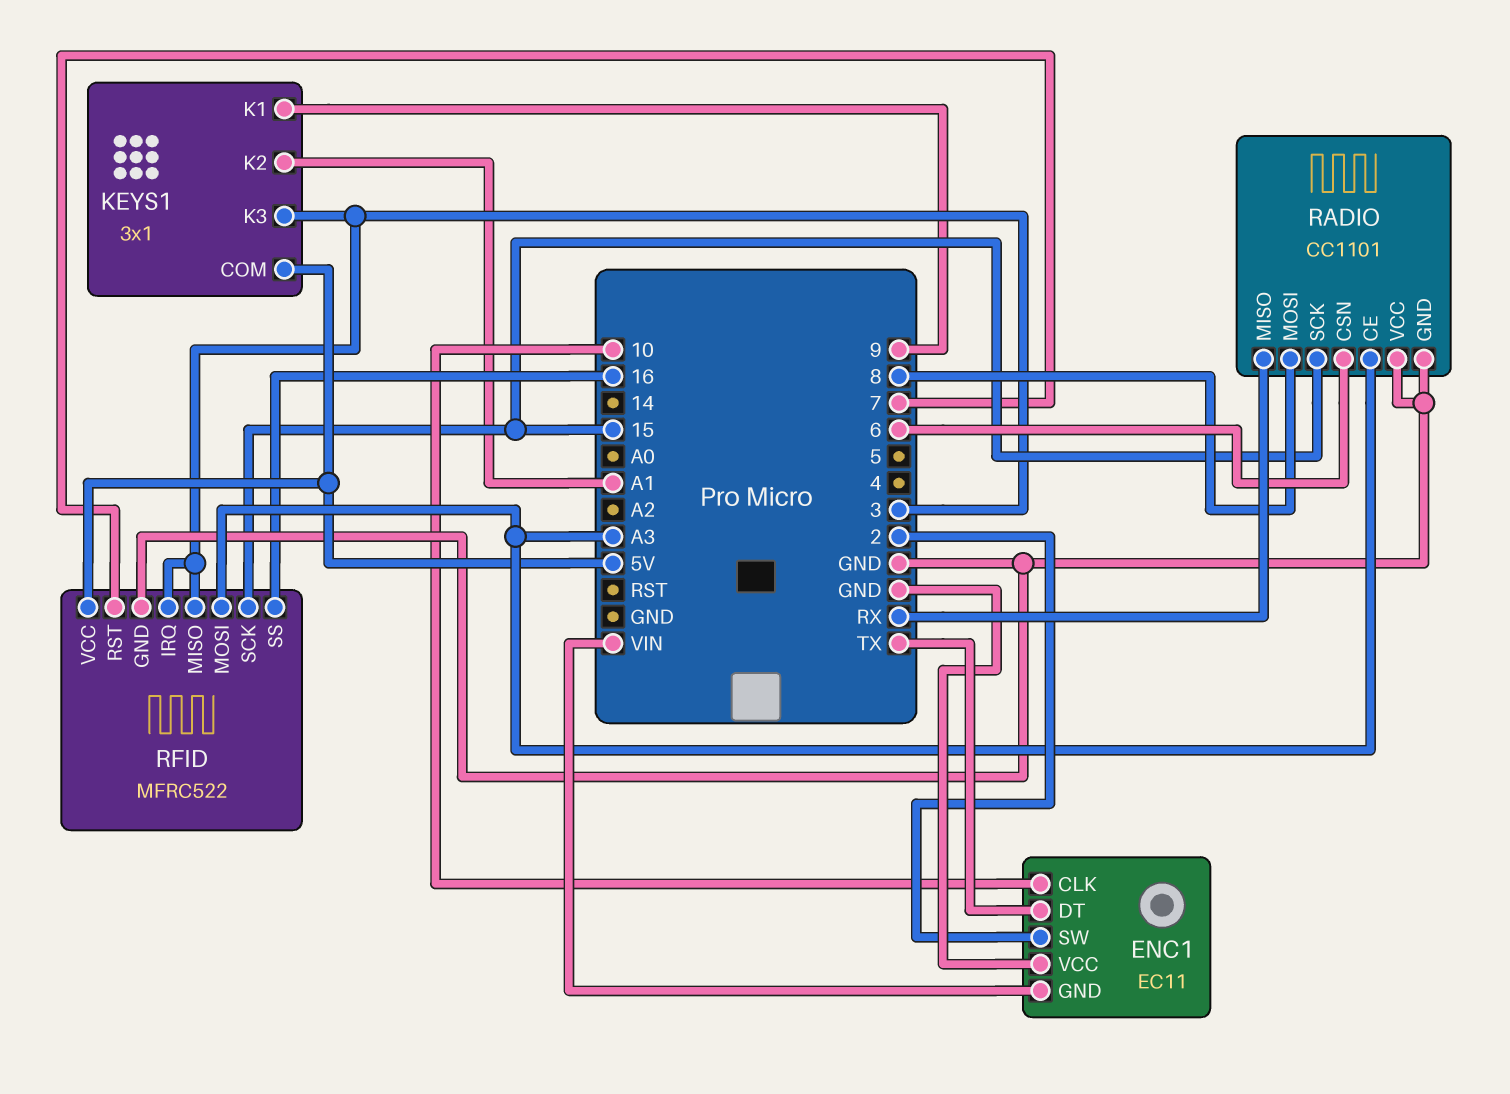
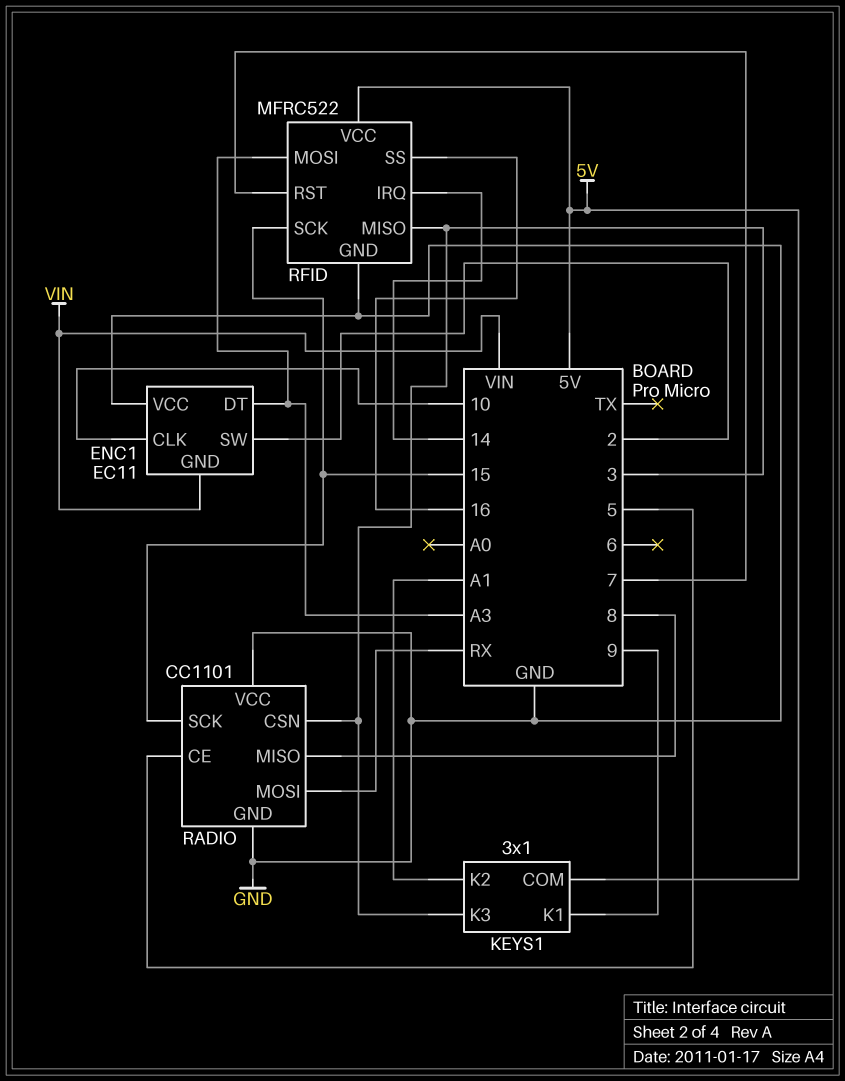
ENC1 pin DT: TX -> A3
RADIO pin CE: A3 -> 5
RADIO pin CSN: 6 -> 3
RADIO pin MISO: RX -> 8
RADIO pin MOSI: 8 -> RX
RFID pin IRQ: 3 -> 14

